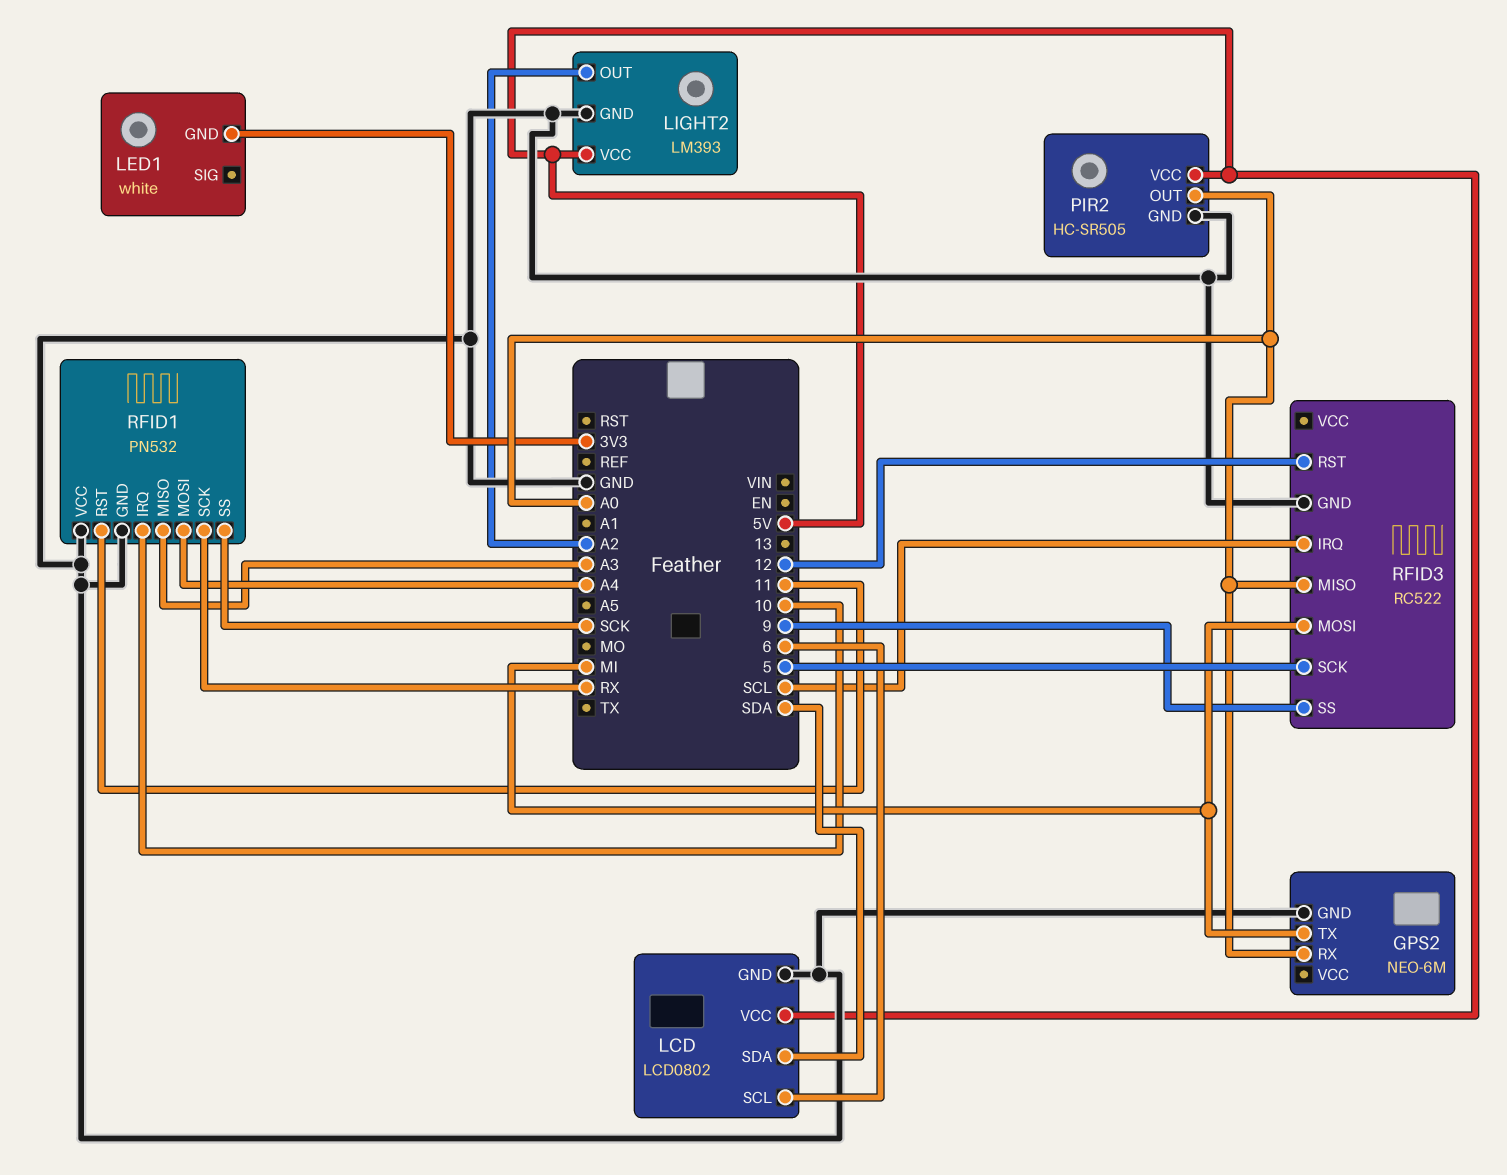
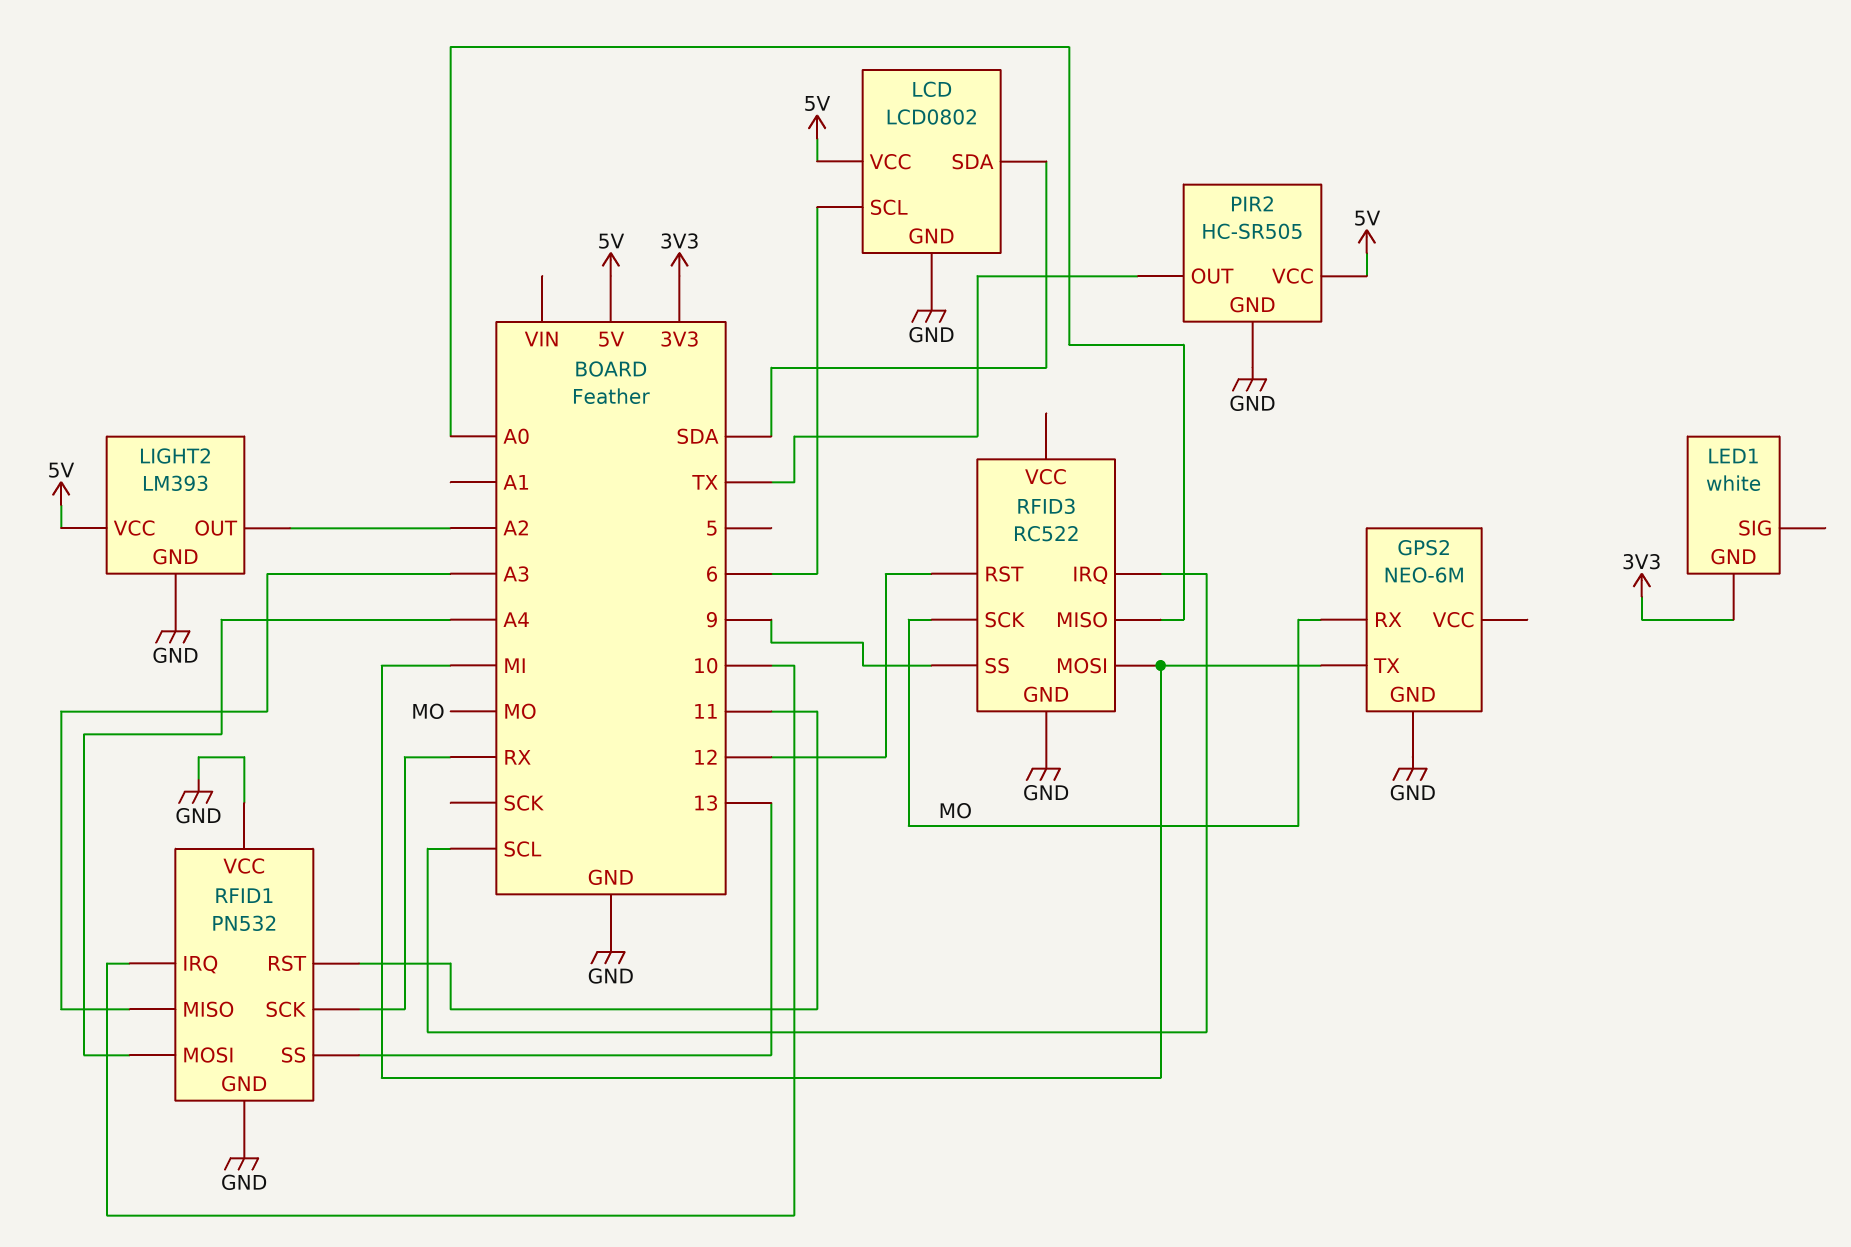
GPS2 pin RX: A0 -> MO
PIR2 pin OUT: A0 -> TX
RFID1 pin SS: SCK -> 13
RFID3 pin SCK: 5 -> MO

